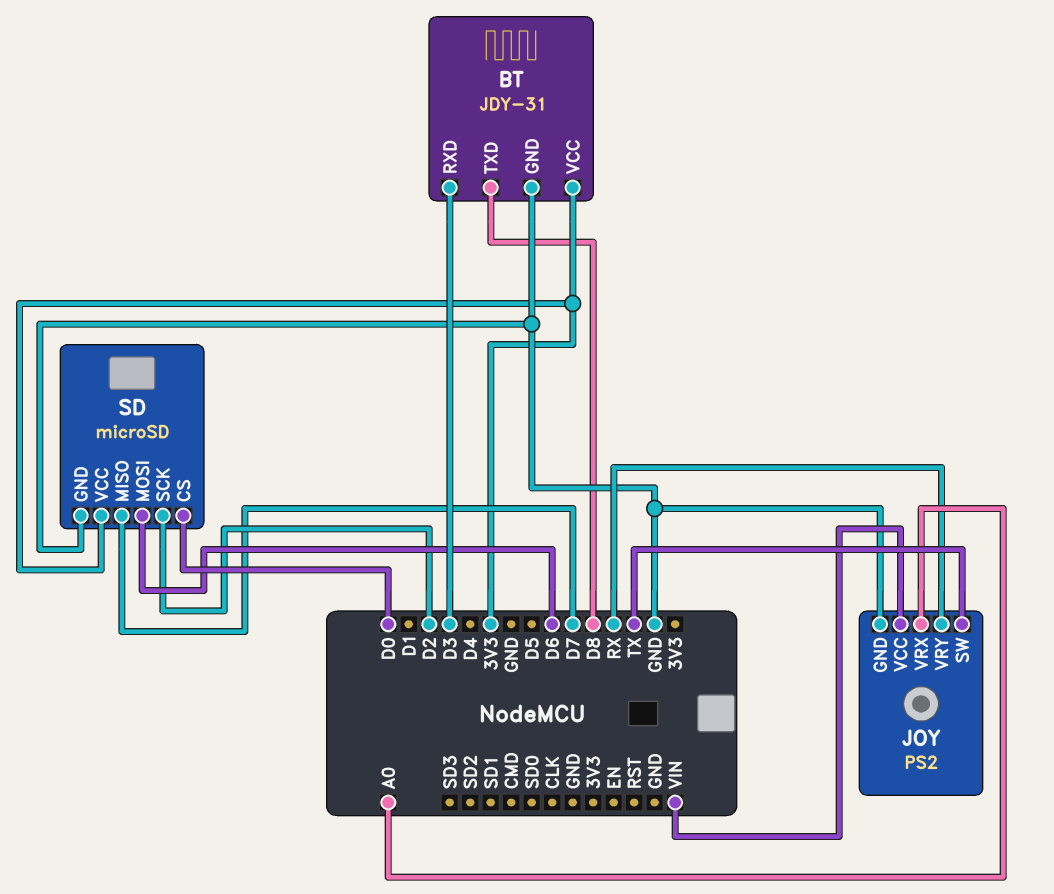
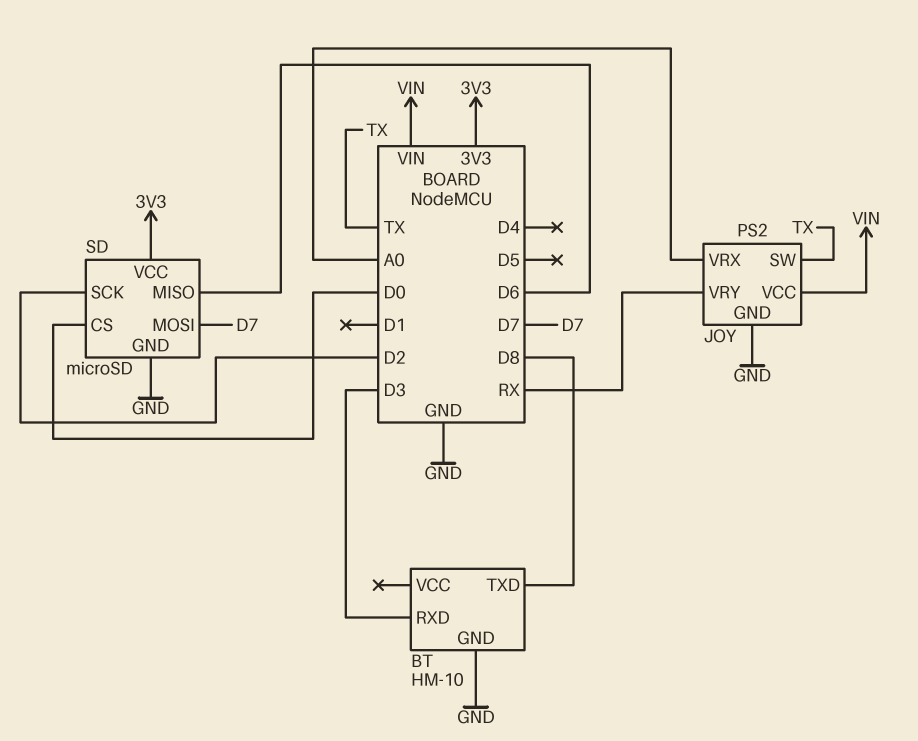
BT: JDY-31 -> HM-10
BT pin VCC: 3V3 -> none
SD pin MISO: D7 -> D6
SD pin MOSI: D6 -> D7

